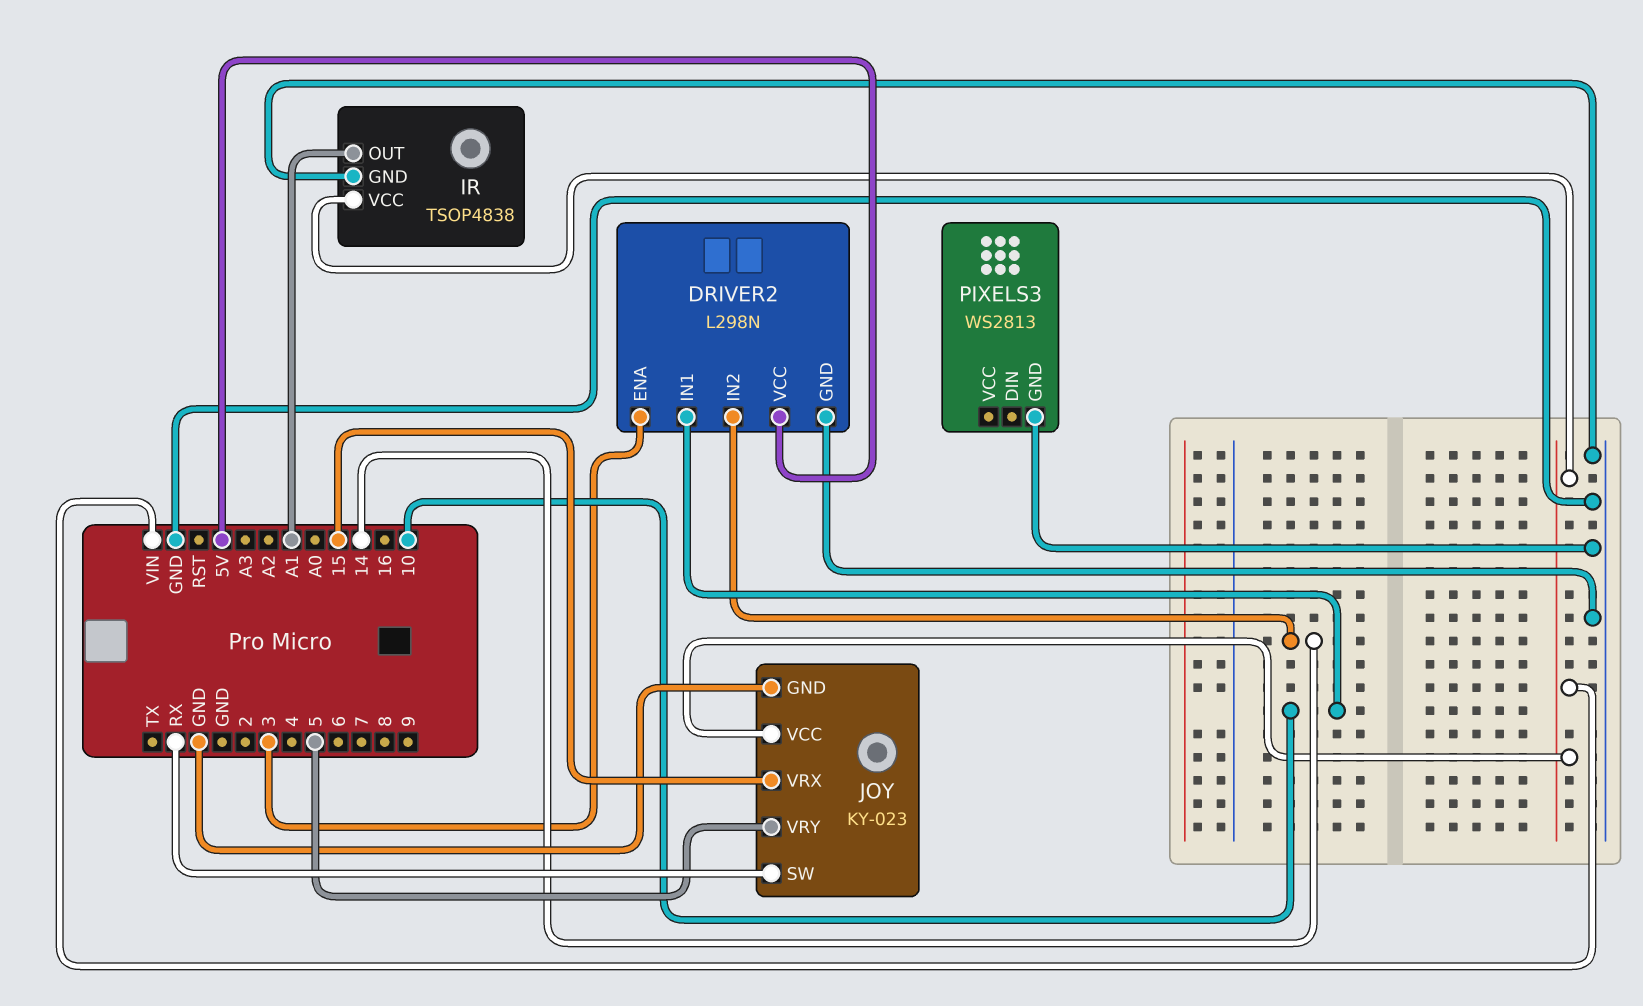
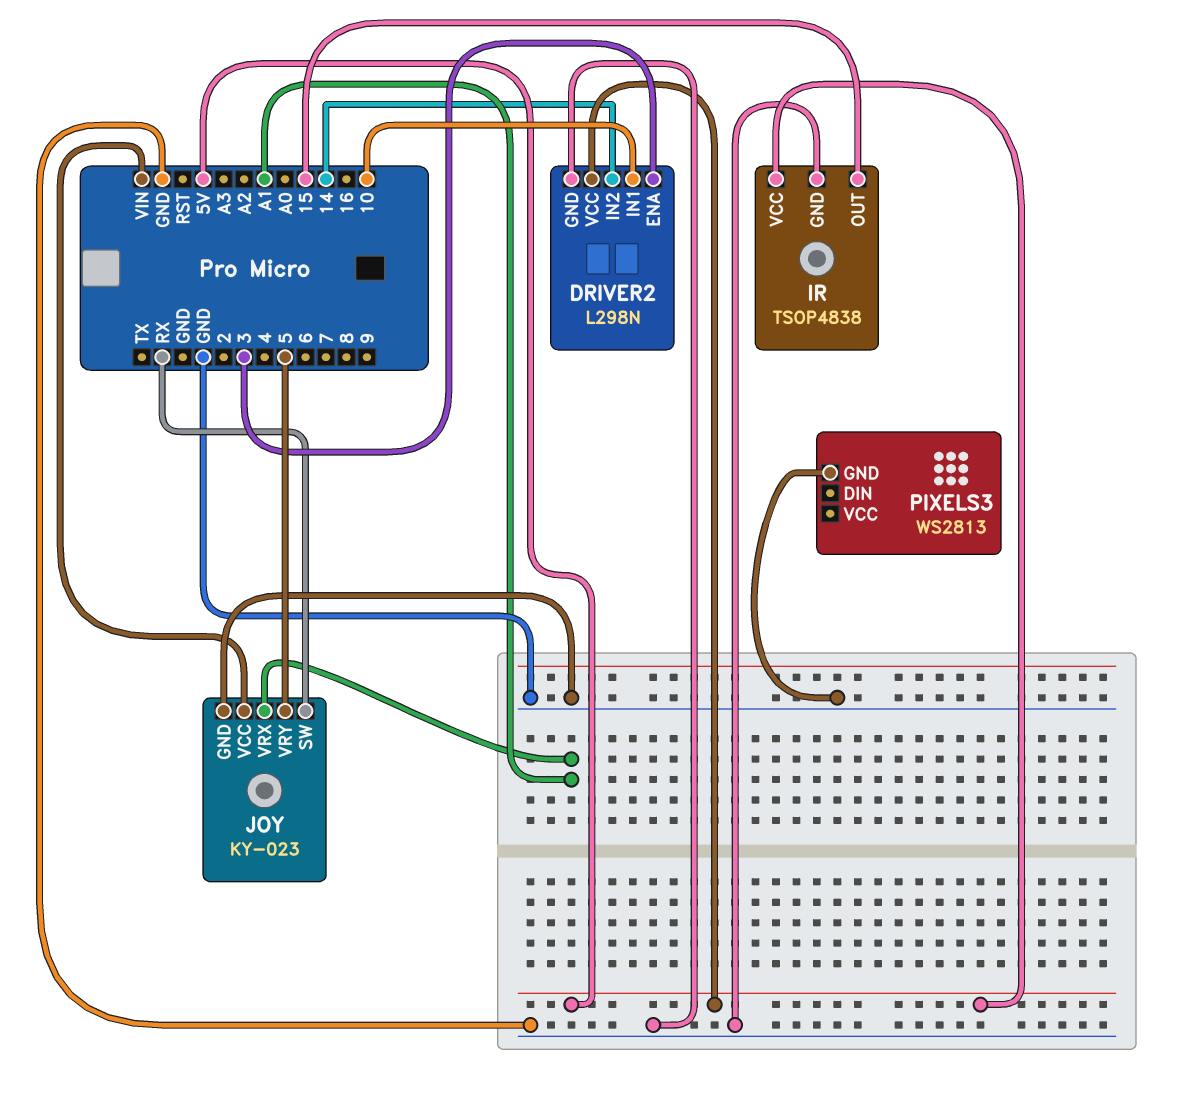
IR pin OUT: A1 -> 15
IR pin VCC: VIN -> 5V
JOY pin VRX: 15 -> A1

